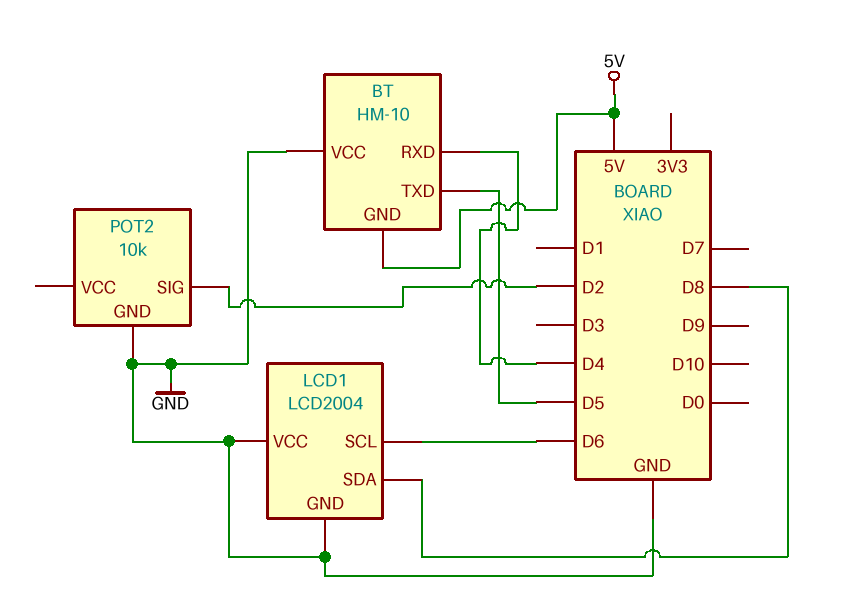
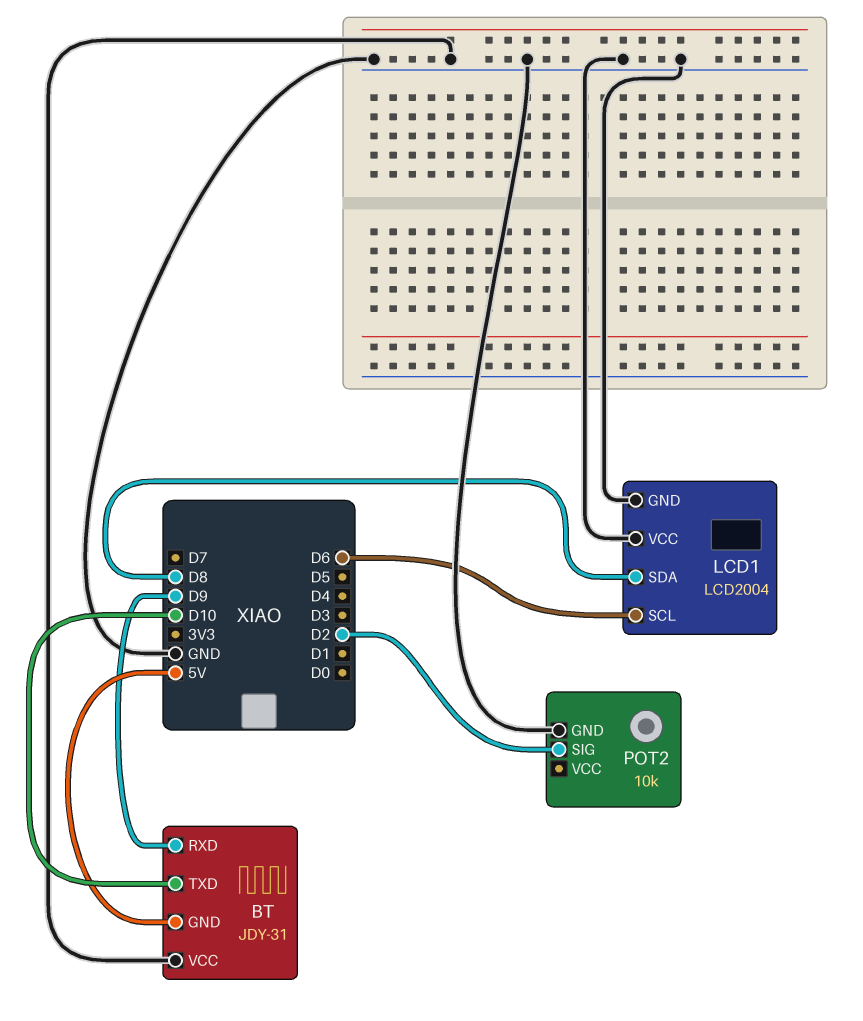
BT: HM-10 -> JDY-31
BT pin RXD: D4 -> D9
BT pin TXD: D5 -> D10

